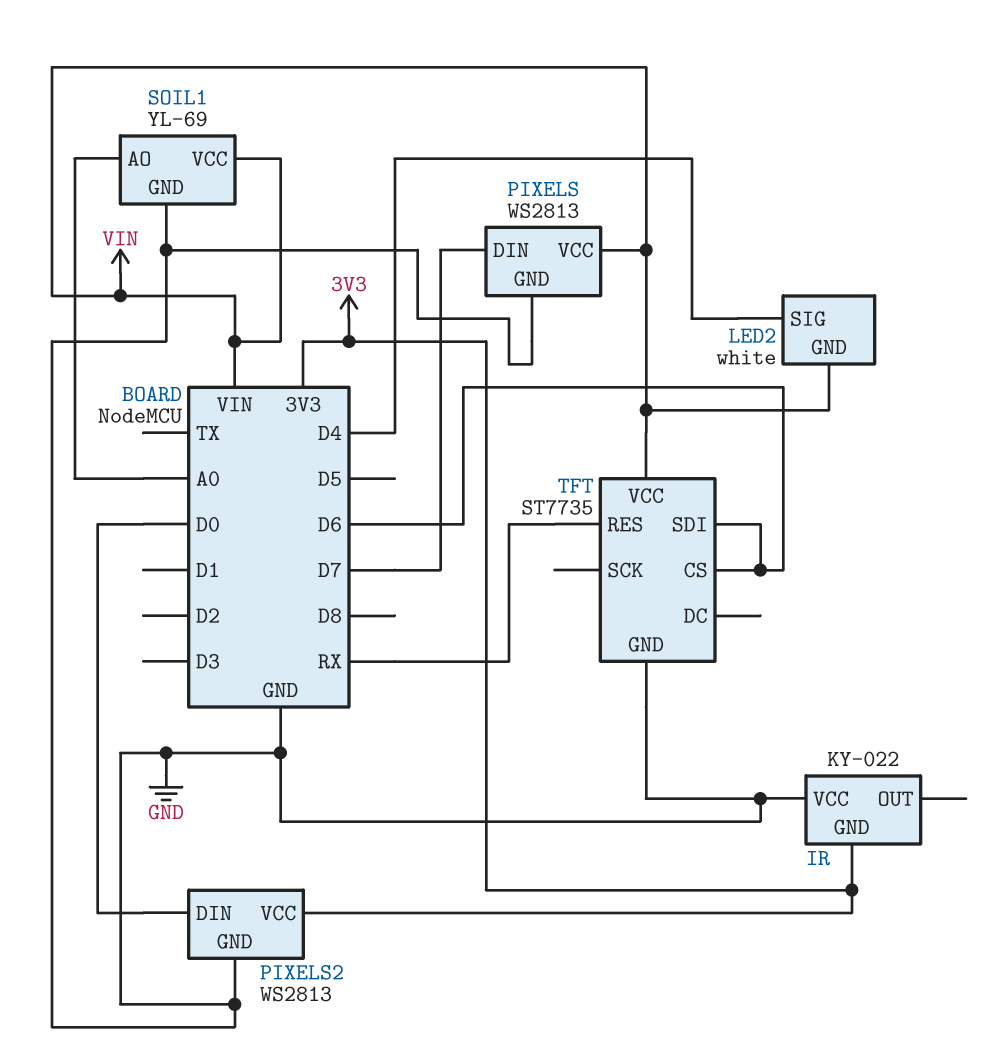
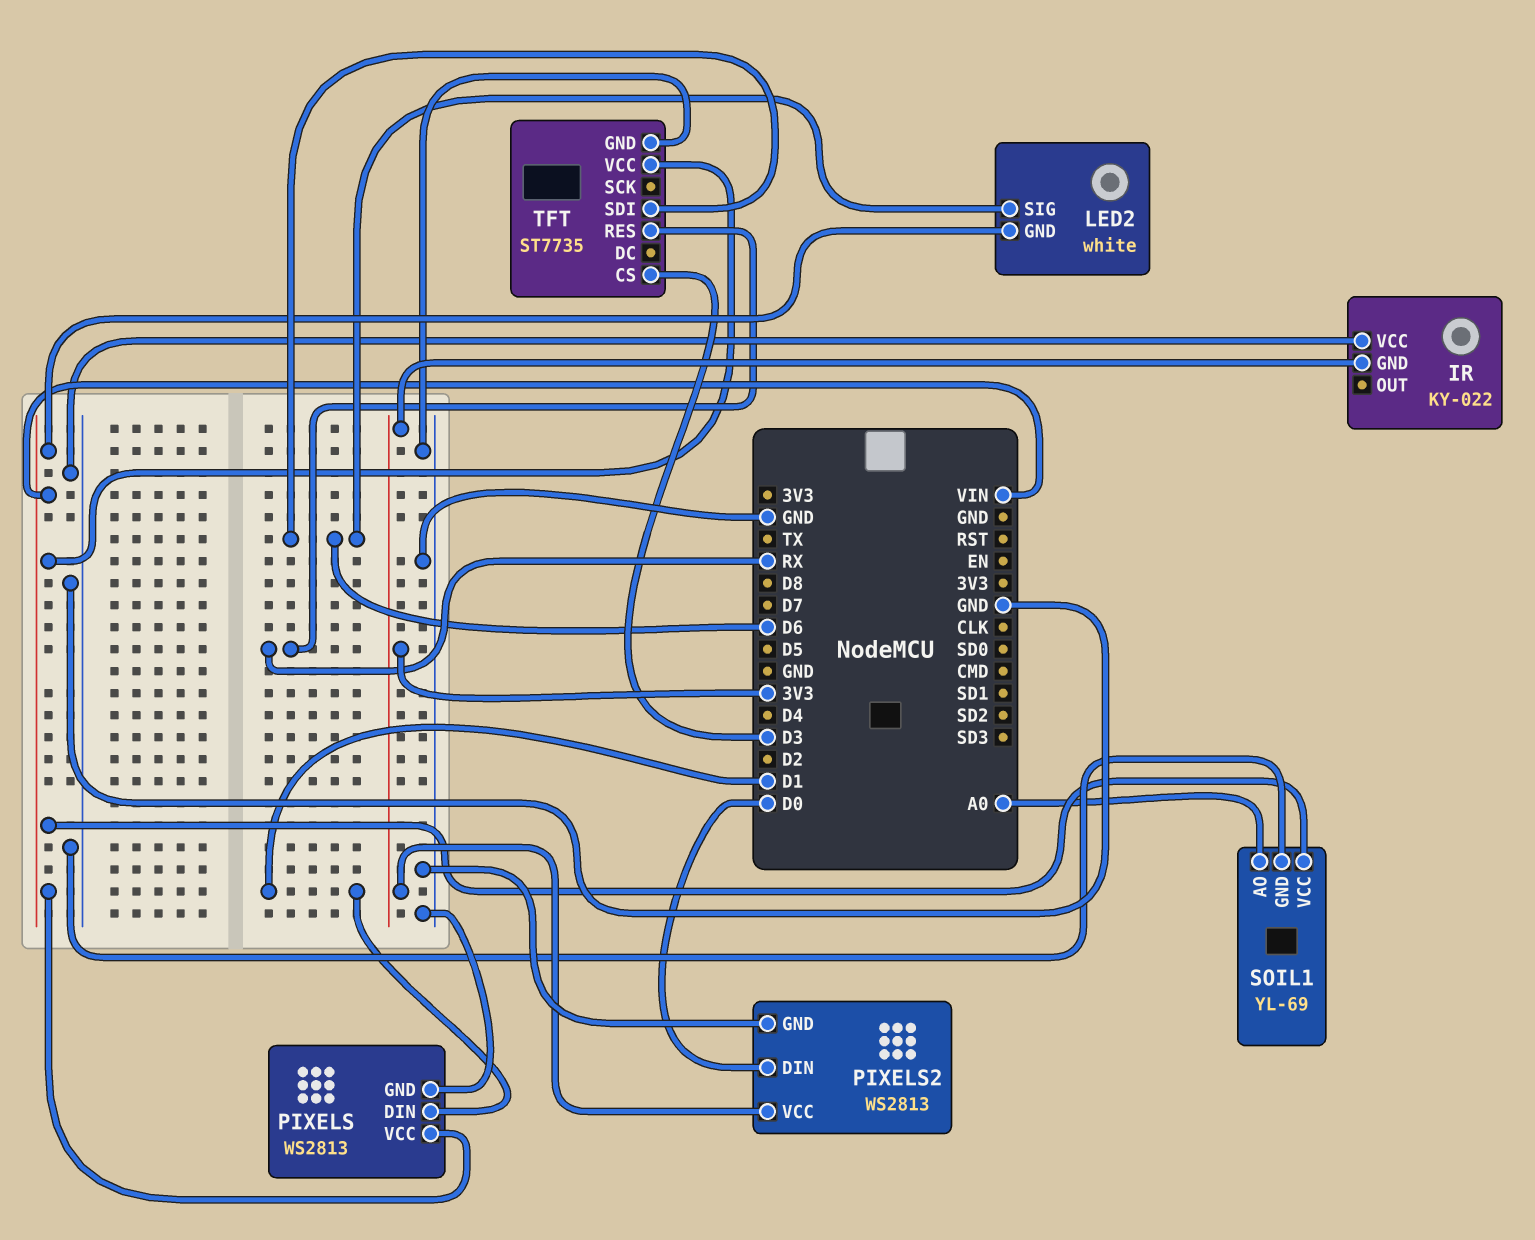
LED2 pin SIG: D4 -> D6
PIXELS pin DIN: D7 -> D1
TFT pin CS: D6 -> D3

